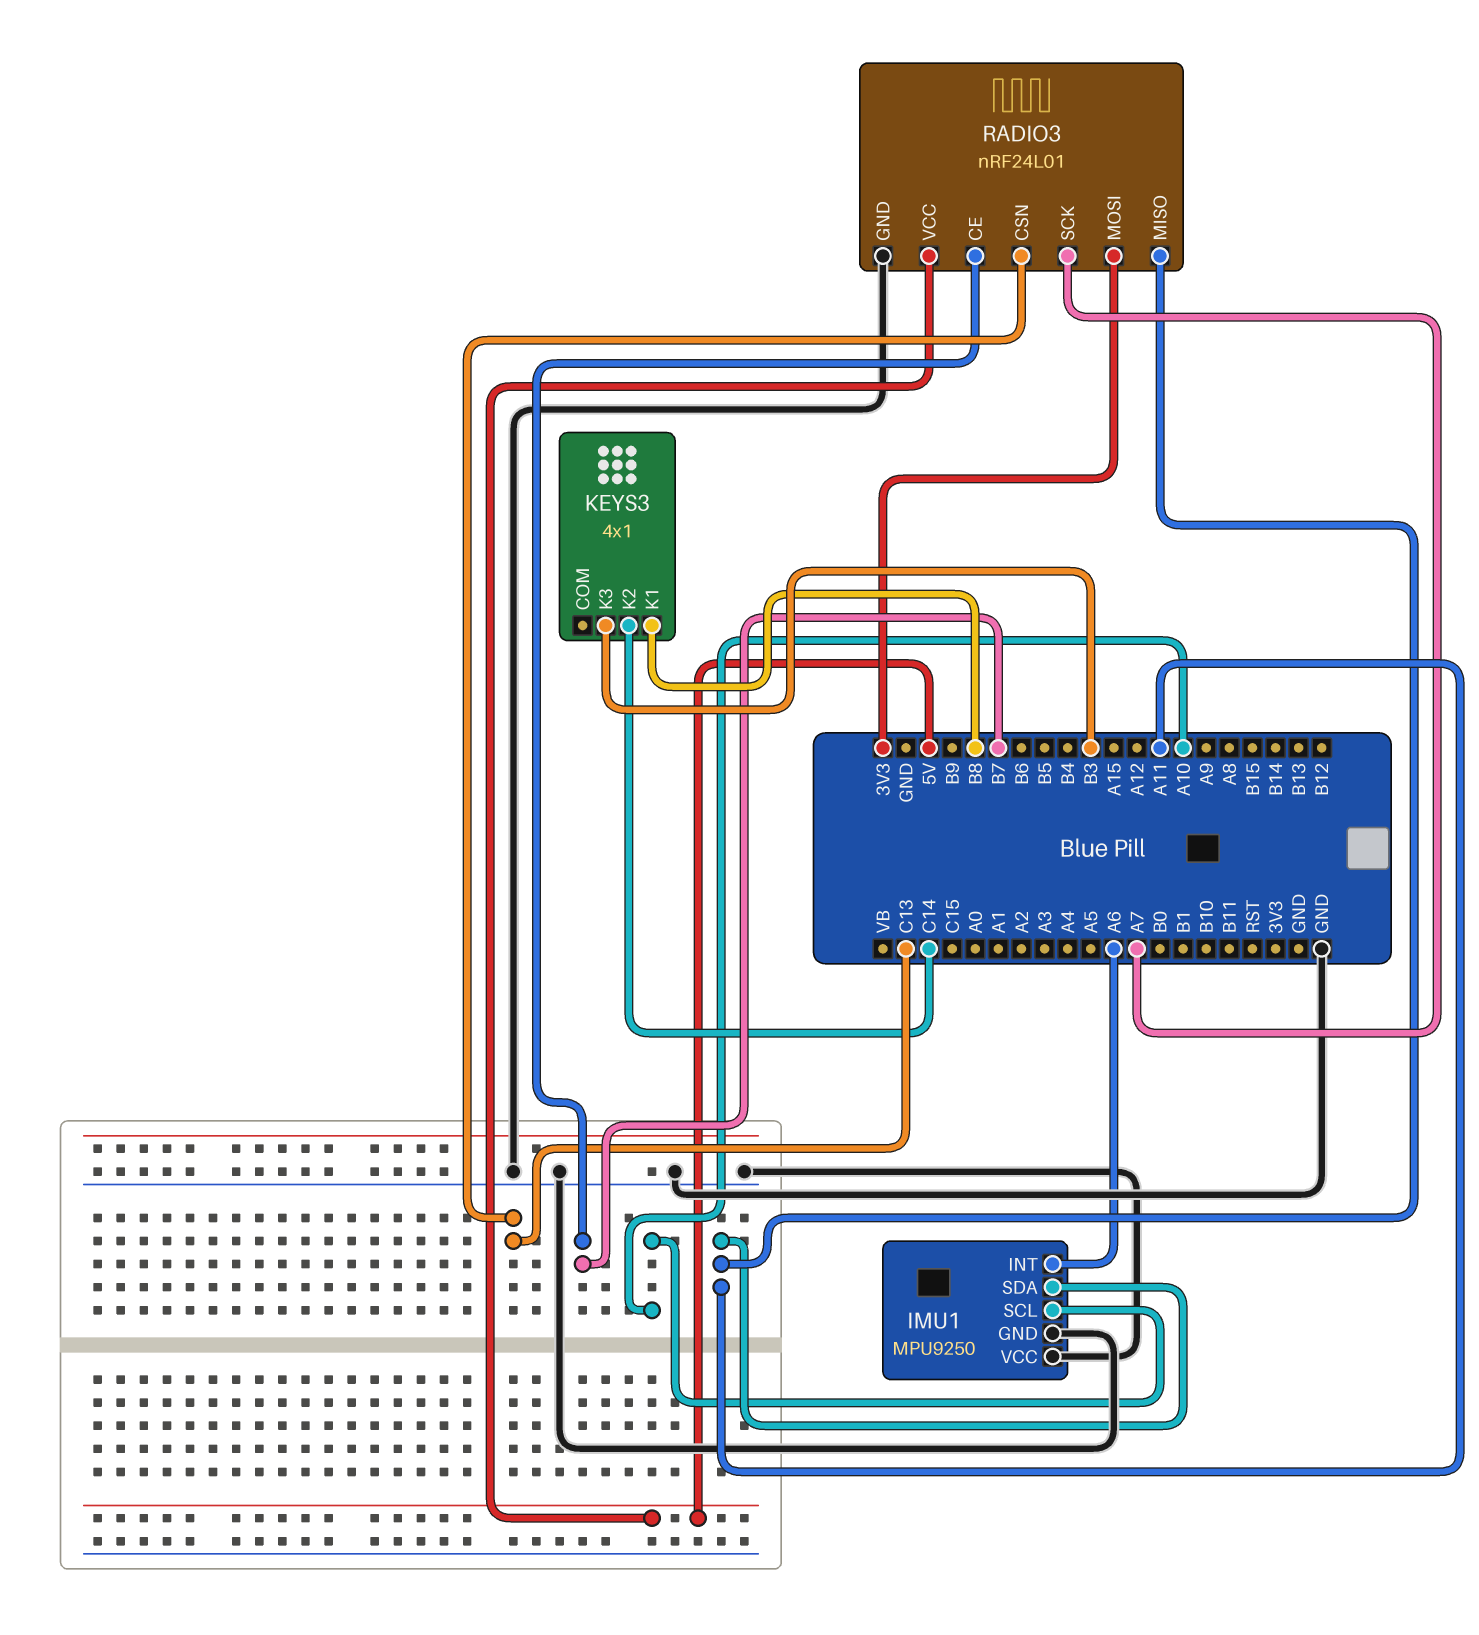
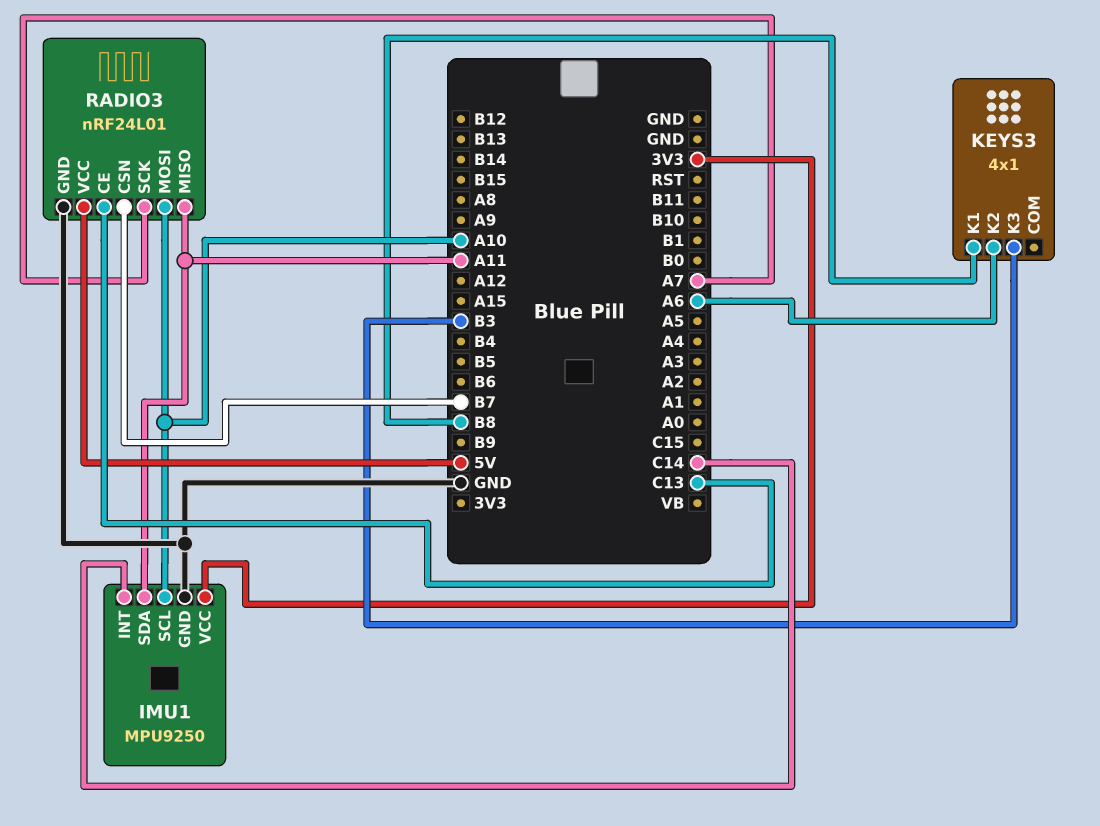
IMU1 pin INT: A6 -> C14
IMU1 pin VCC: GND -> 3V3
KEYS3 pin K2: C14 -> A6
RADIO3 pin CE: B7 -> C13
RADIO3 pin CSN: C13 -> B7
RADIO3 pin MOSI: 3V3 -> A10

